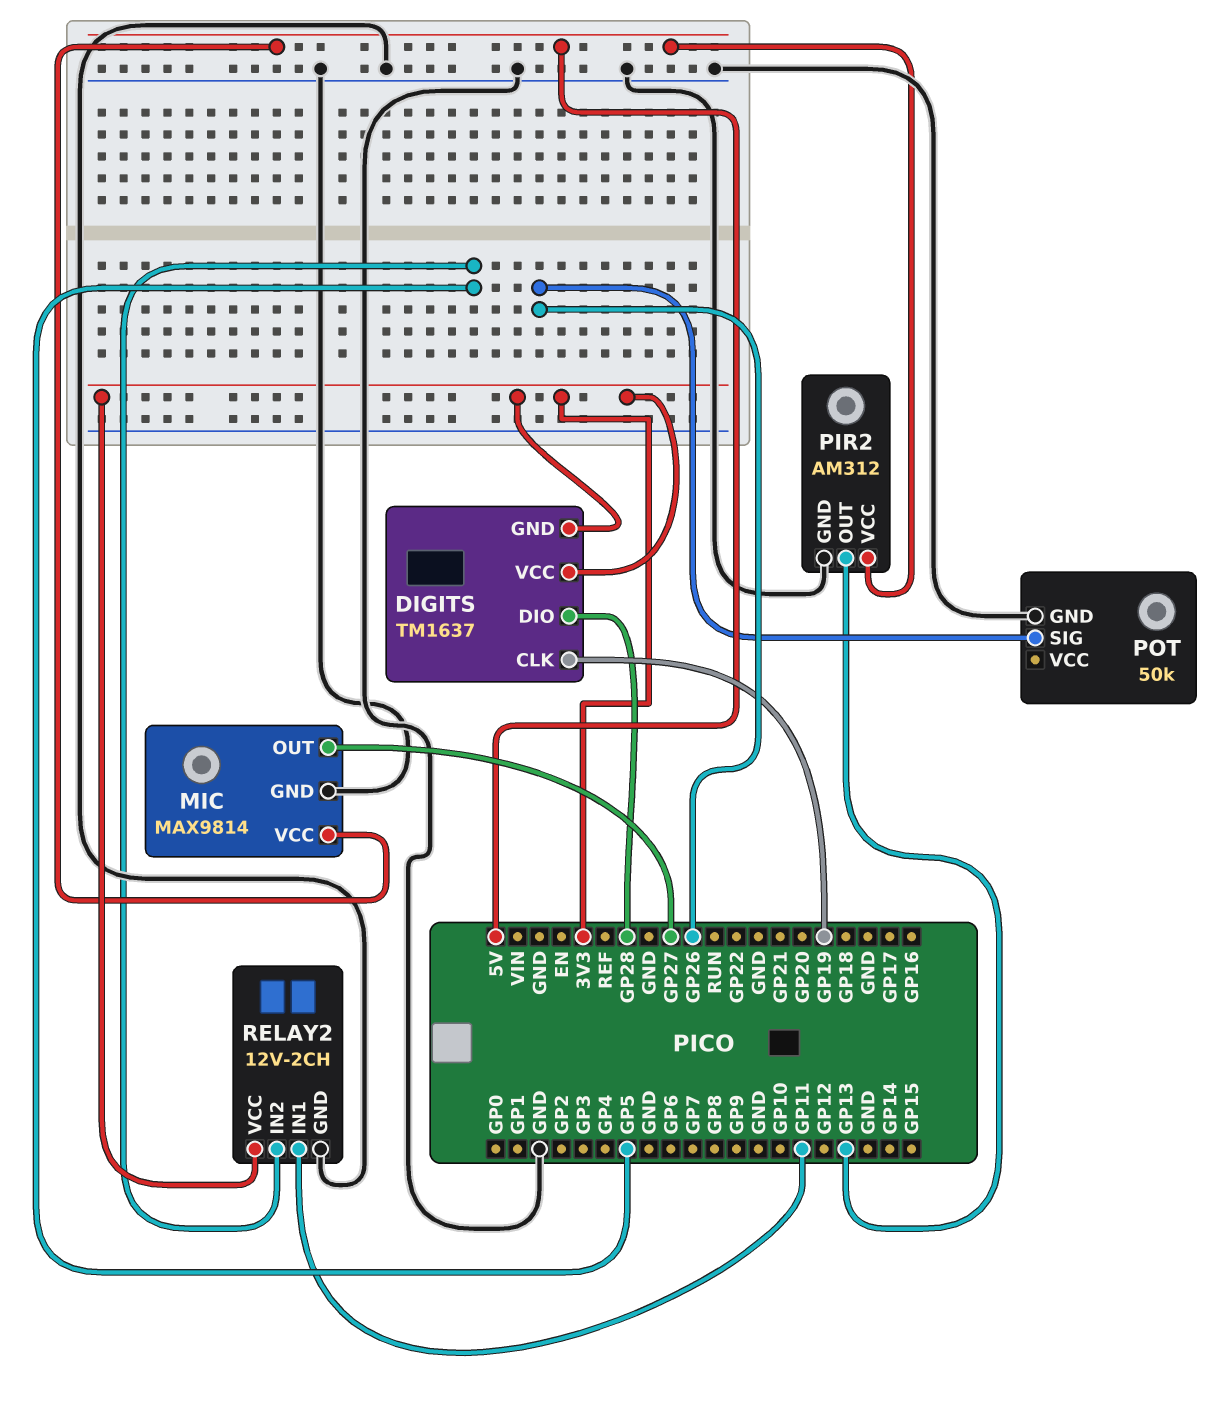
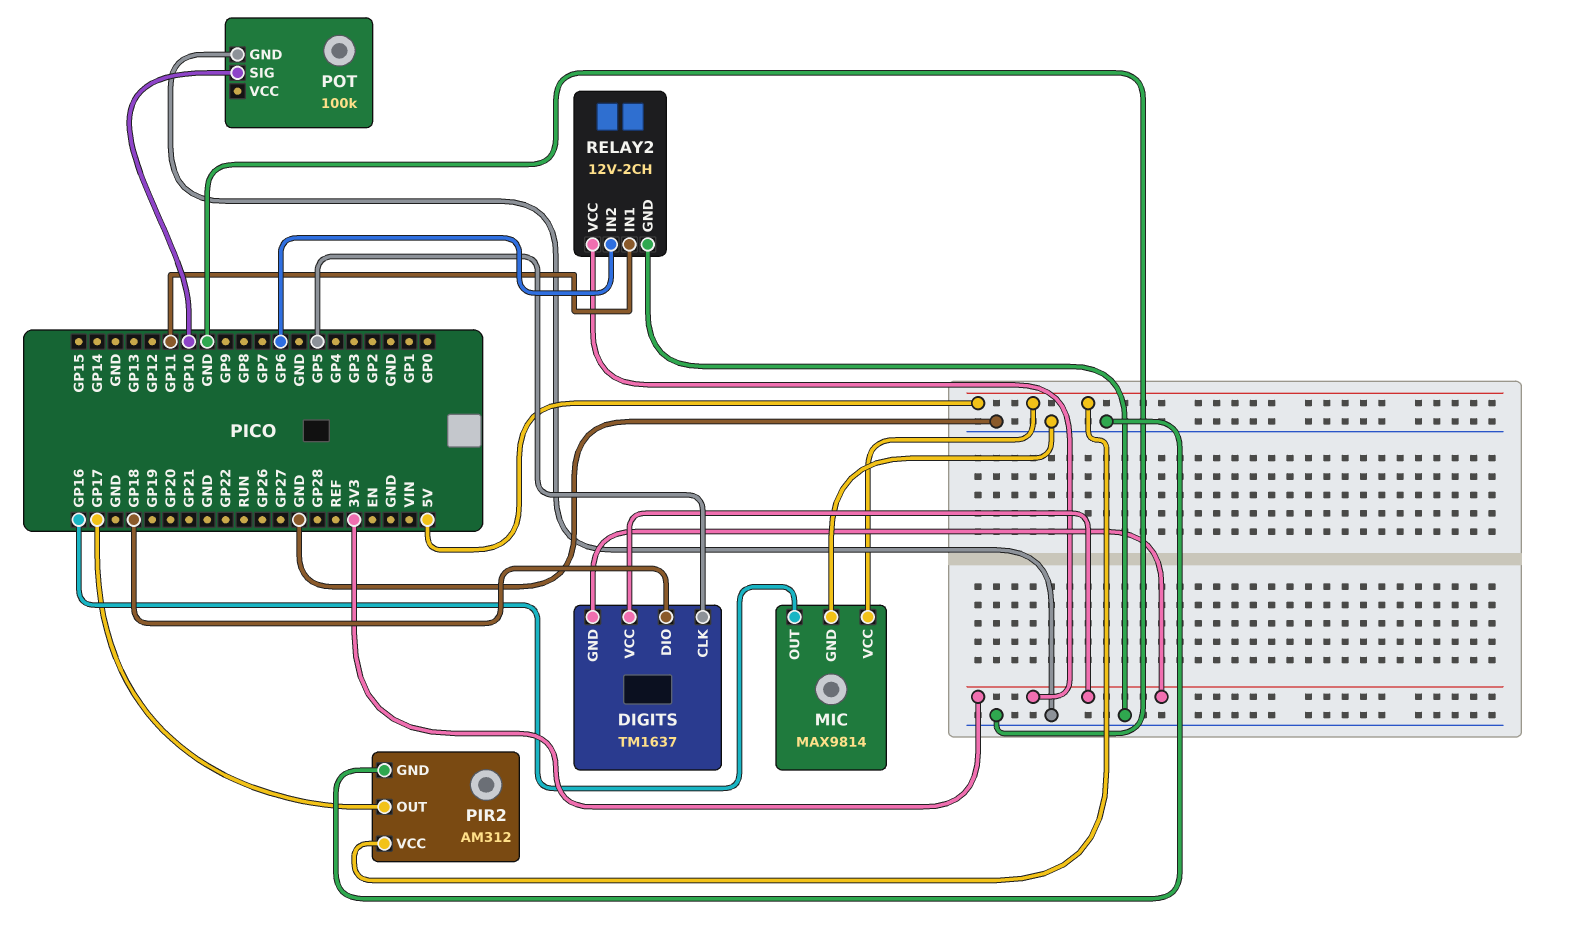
DIGITS pin CLK: GP19 -> GP5
DIGITS pin DIO: GP28 -> GP18
MIC pin OUT: GP27 -> GP16
PIR2 pin OUT: GP13 -> GP17
POT: 50k -> 100k
POT pin SIG: GP26 -> GP10
RELAY2 pin IN2: GP5 -> GP6

